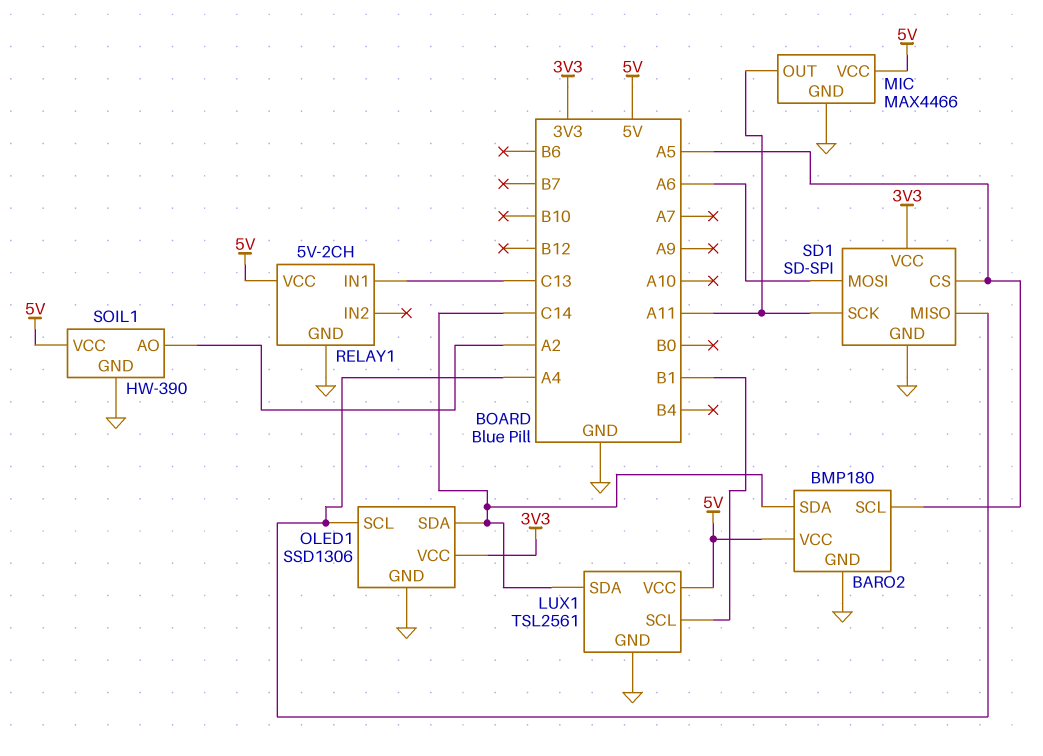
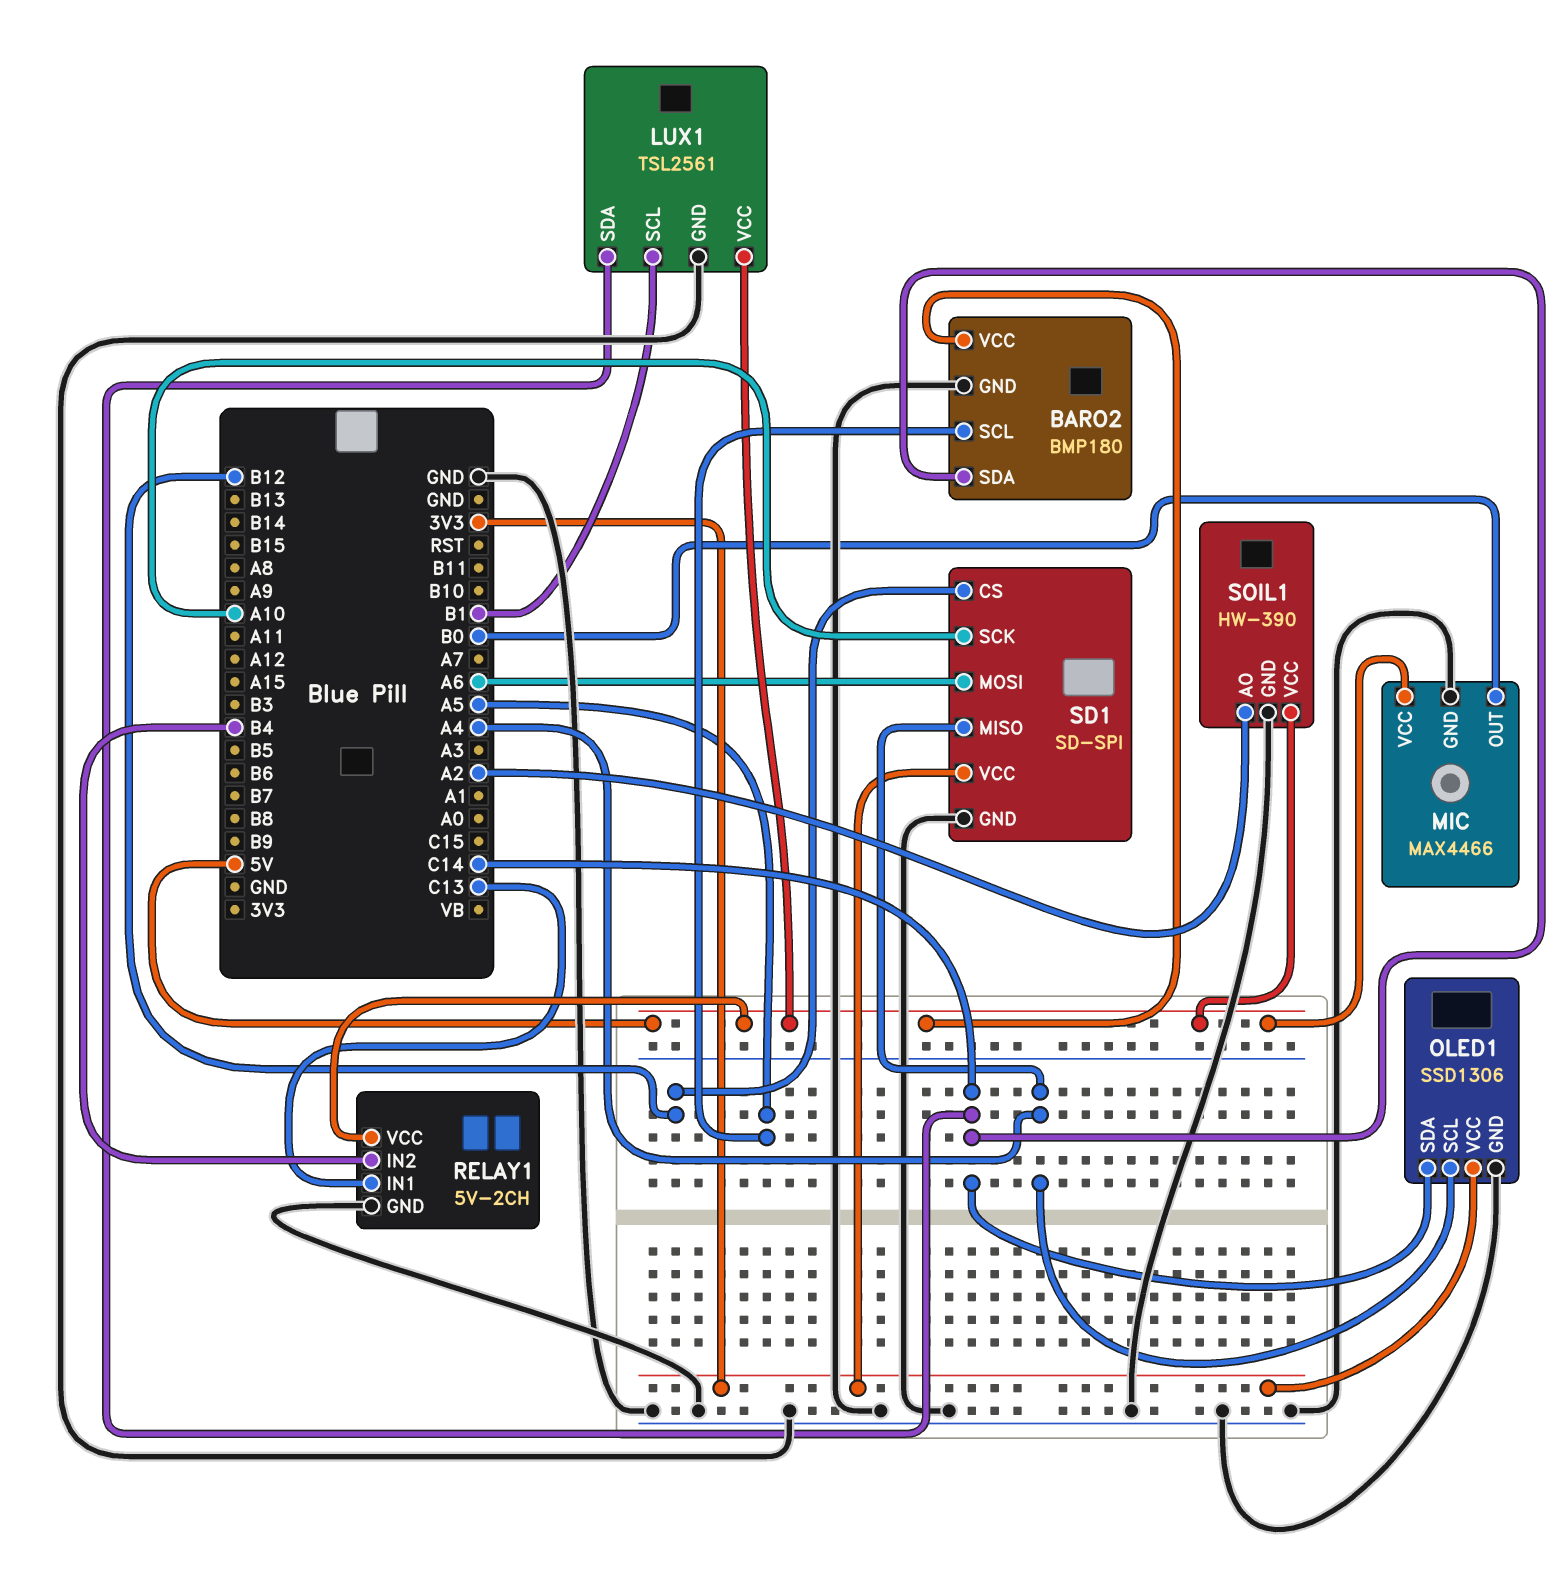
MIC pin OUT: A11 -> B0
RELAY1 pin IN2: none -> B4
SD1 pin CS: A5 -> B12
SD1 pin SCK: A11 -> A10

